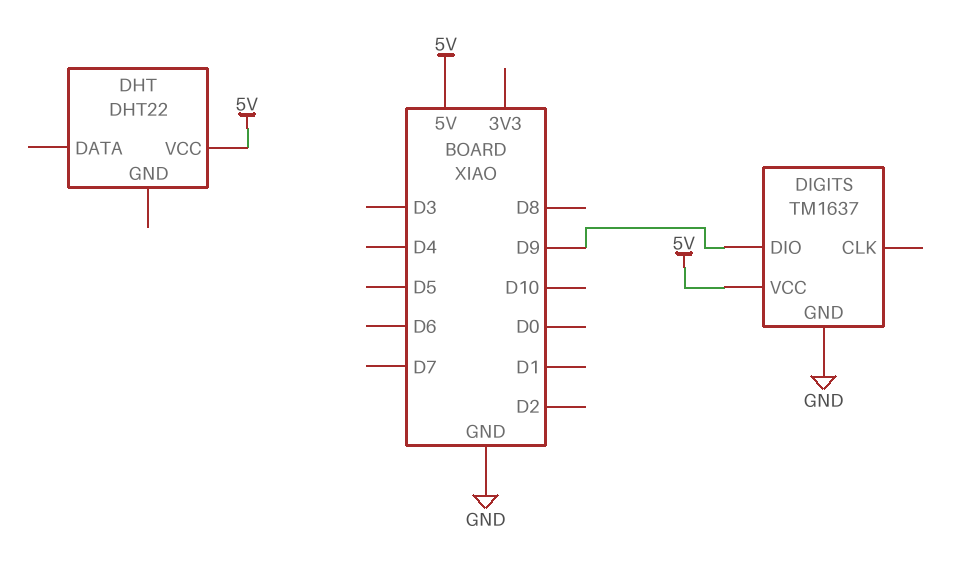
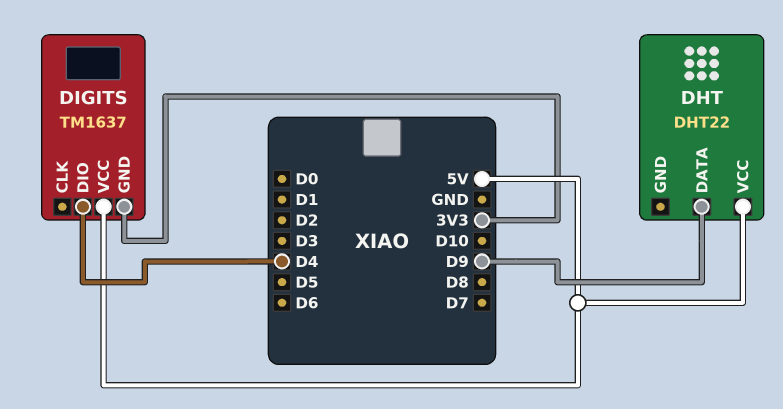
DHT pin DATA: none -> D9
DIGITS pin DIO: D9 -> D4
DIGITS pin GND: GND -> 3V3

